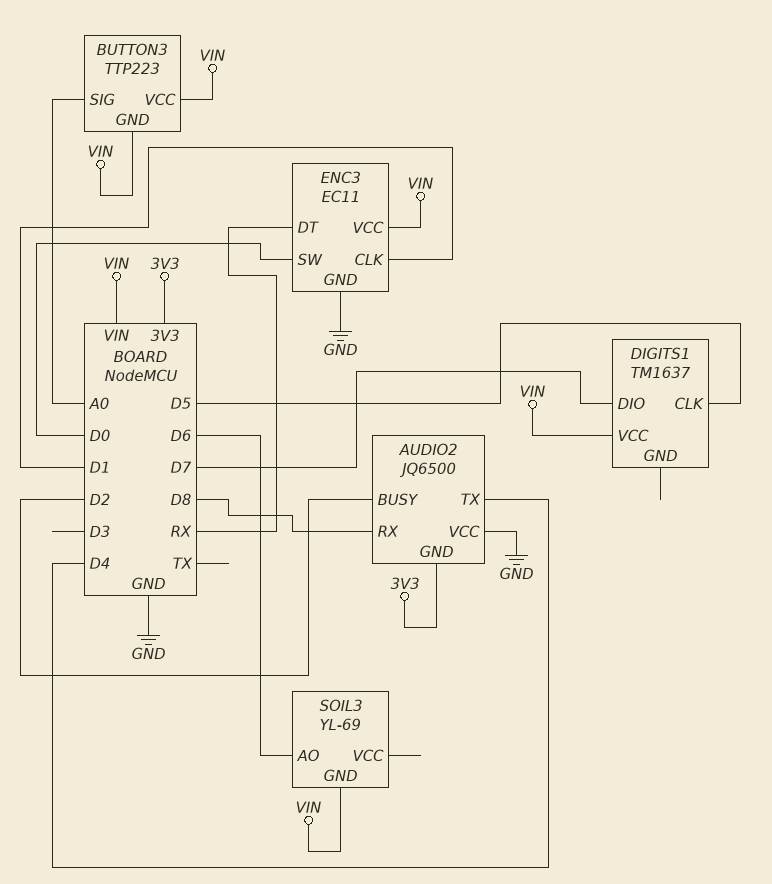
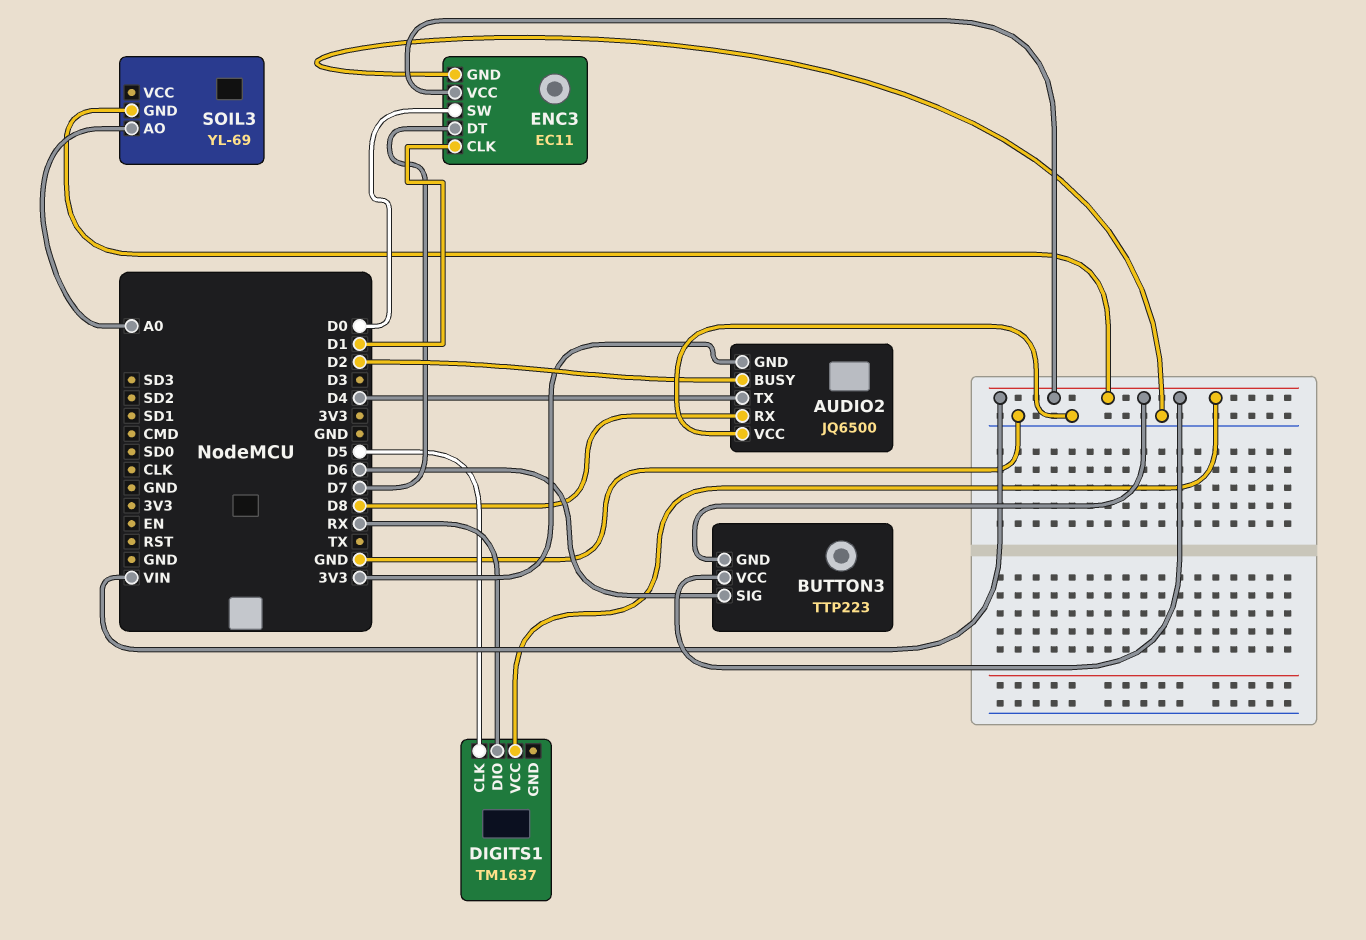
BUTTON3 pin SIG: A0 -> D6
DIGITS1 pin DIO: D7 -> RX
ENC3 pin DT: RX -> D7
SOIL3 pin AO: D6 -> A0

